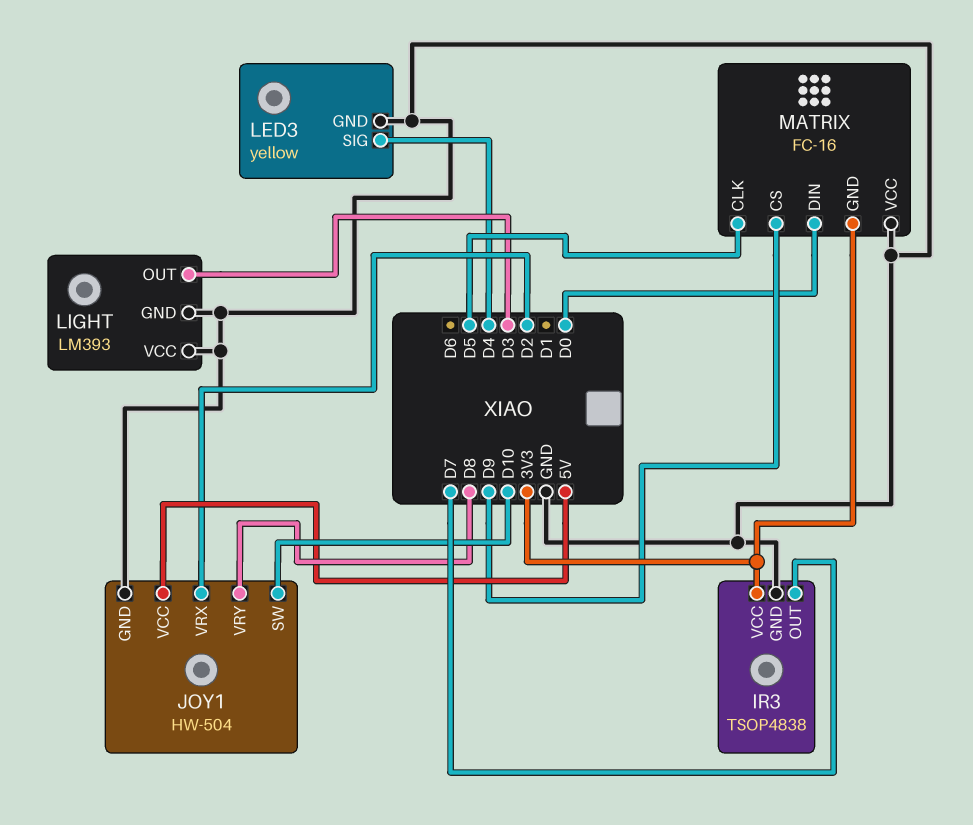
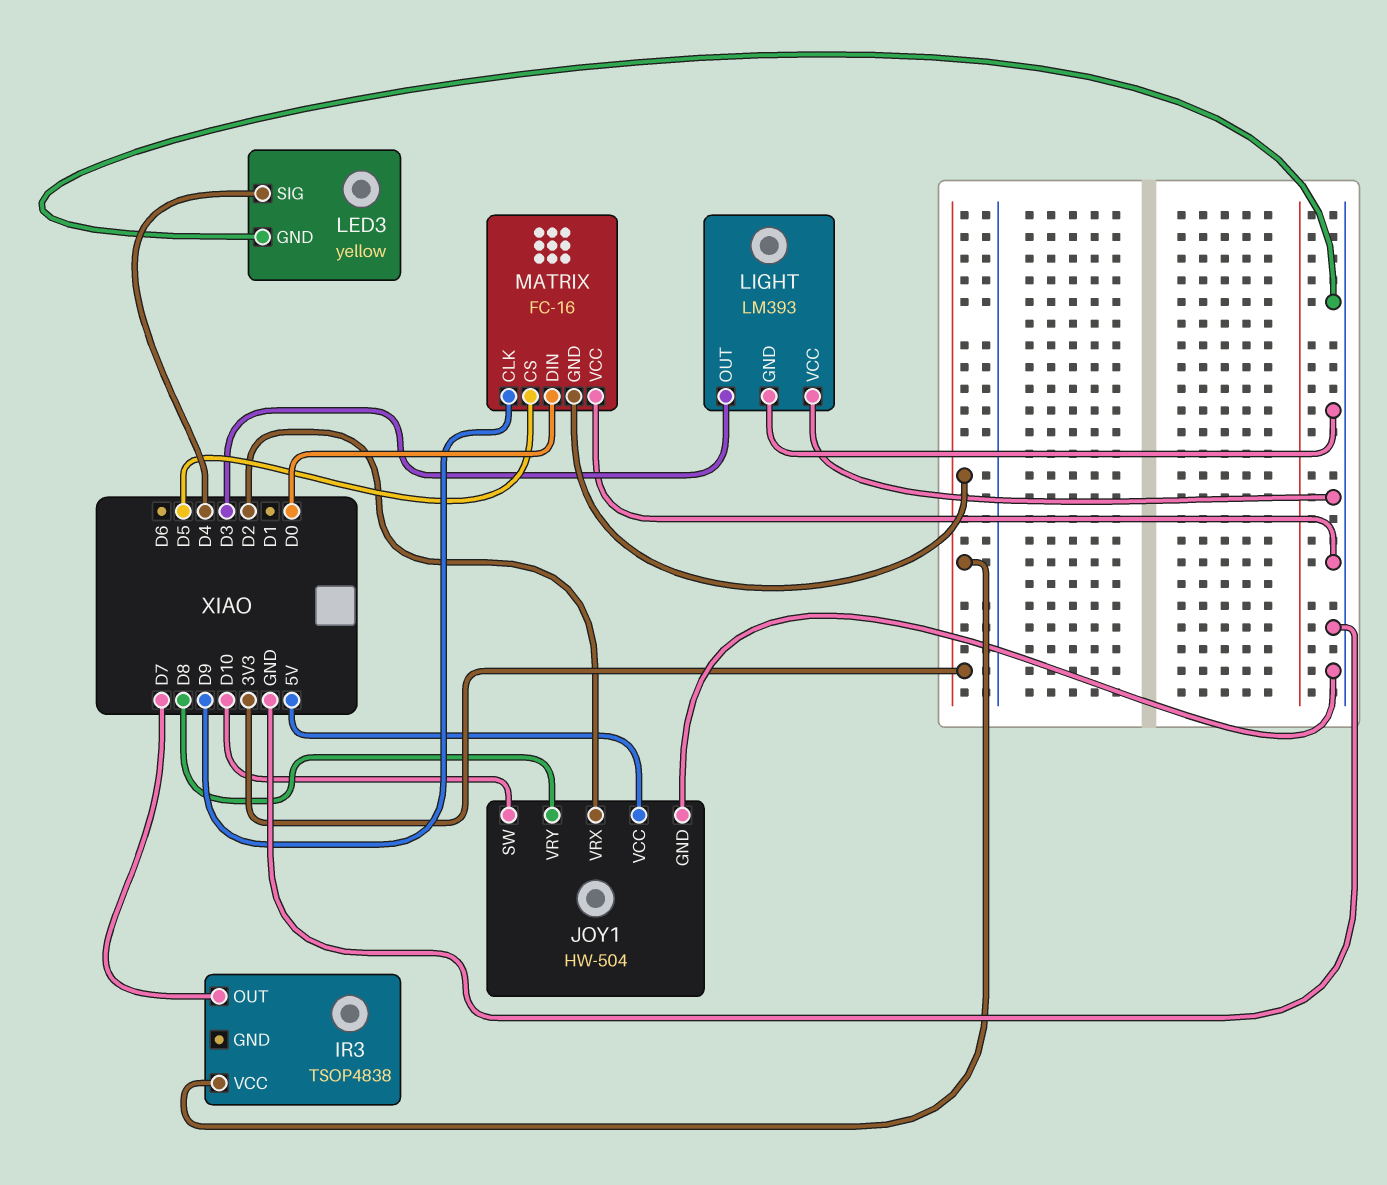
IR3 pin GND: GND -> none
MATRIX pin CLK: D5 -> D9
MATRIX pin CS: D9 -> D5

